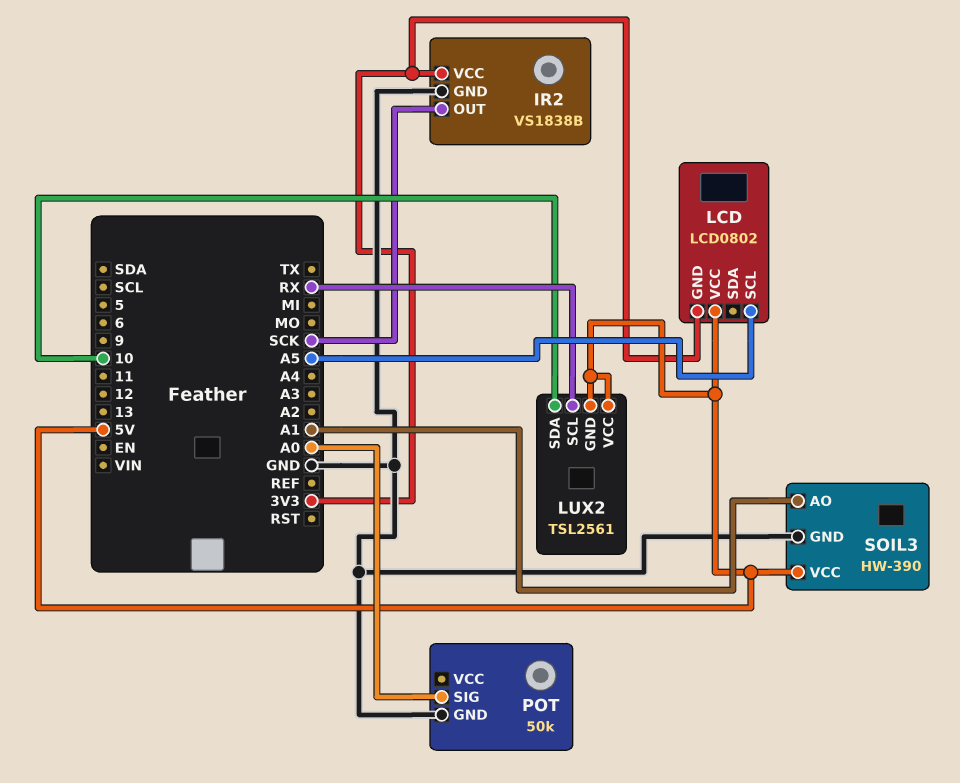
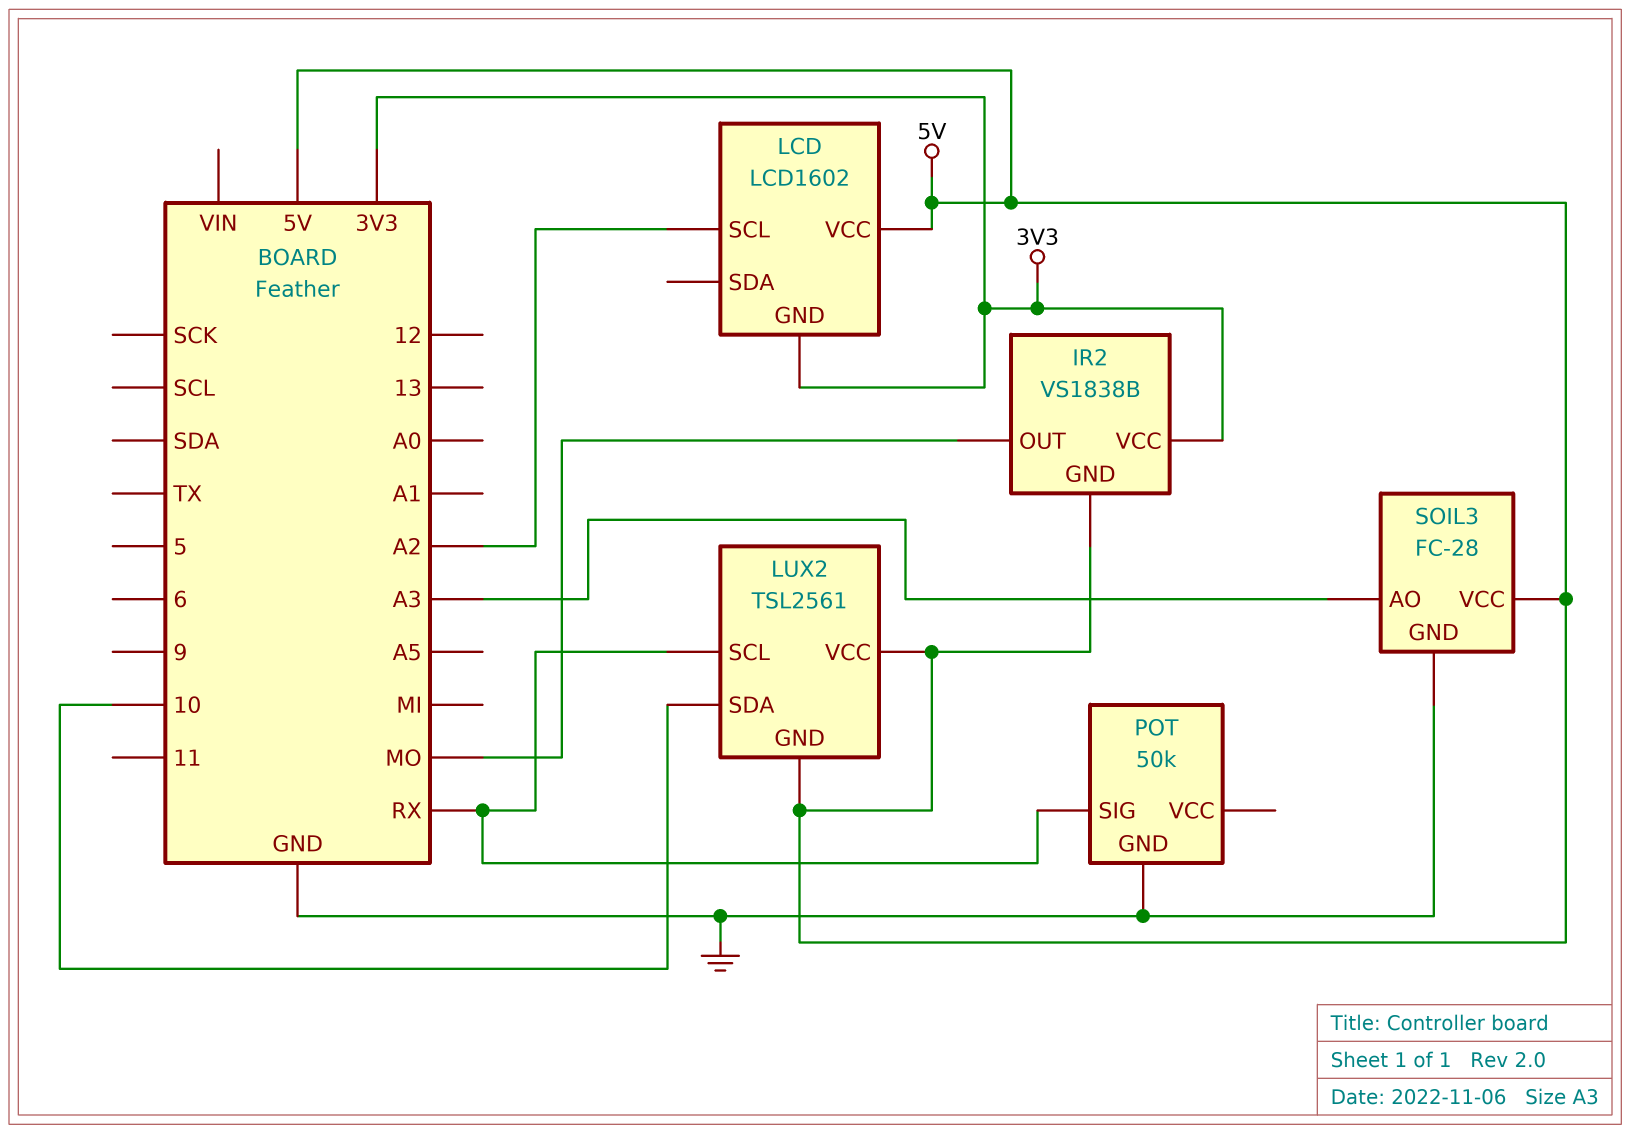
IR2 pin GND: GND -> 5V
IR2 pin OUT: SCK -> MO
LCD: LCD0802 -> LCD1602
LCD pin SCL: A5 -> A2
POT pin SIG: A0 -> RX
SOIL3: HW-390 -> FC-28
SOIL3 pin AO: A1 -> A3

